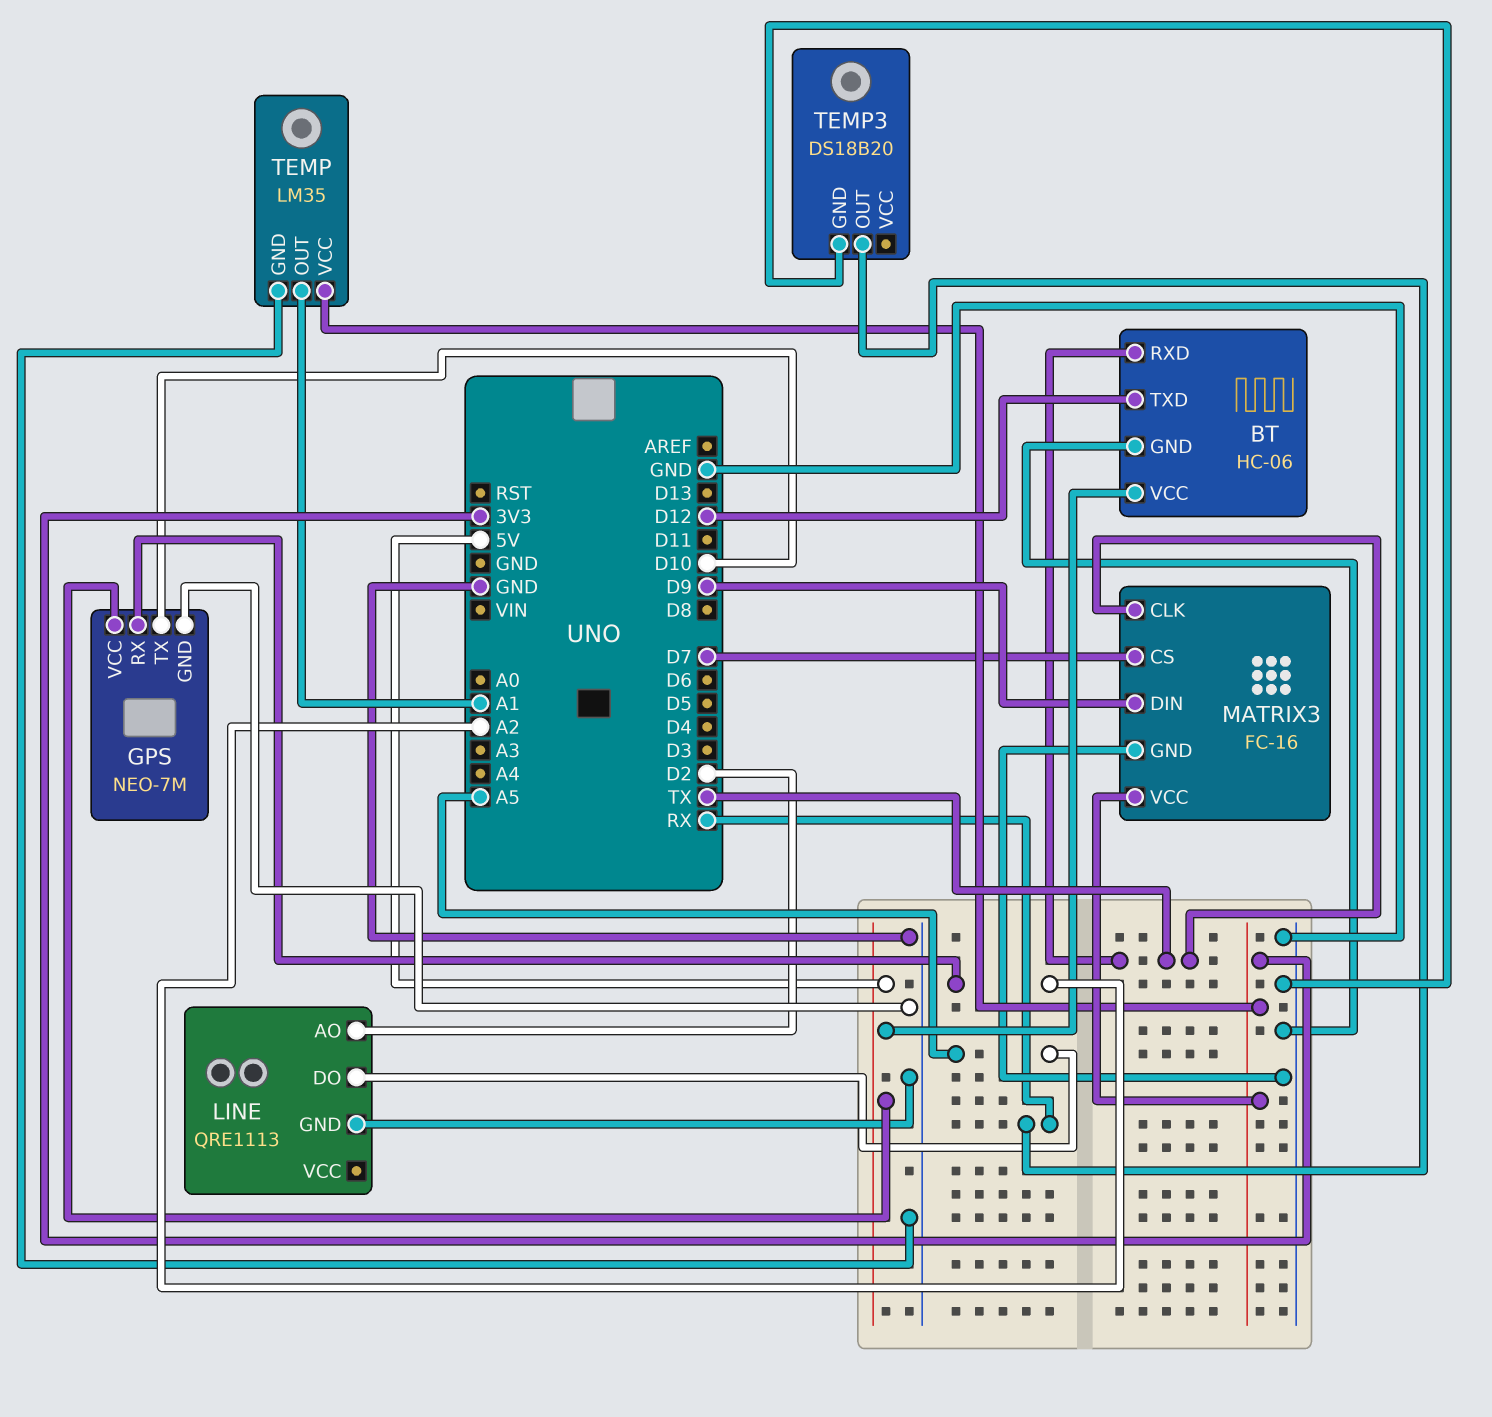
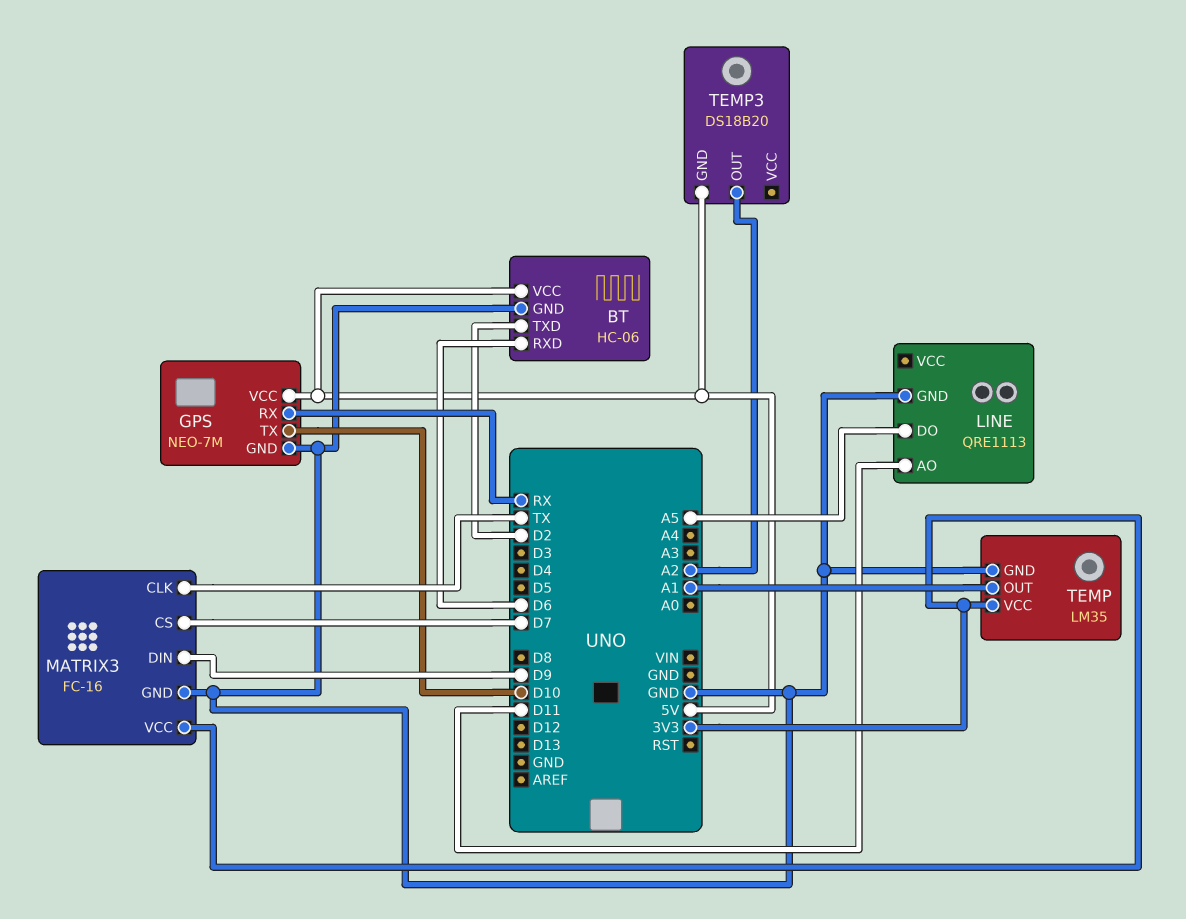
BT pin RXD: TX -> D6
BT pin TXD: D12 -> D2
GPS pin RX: A2 -> RX
LINE pin AO: D2 -> D11
TEMP3 pin GND: GND -> 5V
TEMP3 pin OUT: RX -> A2

